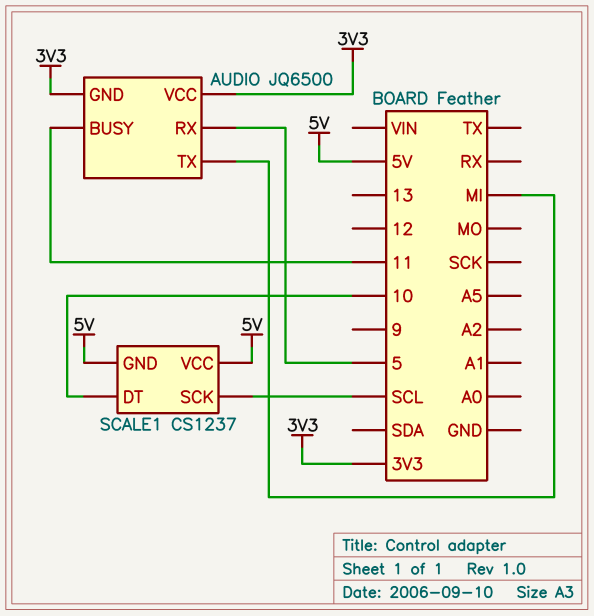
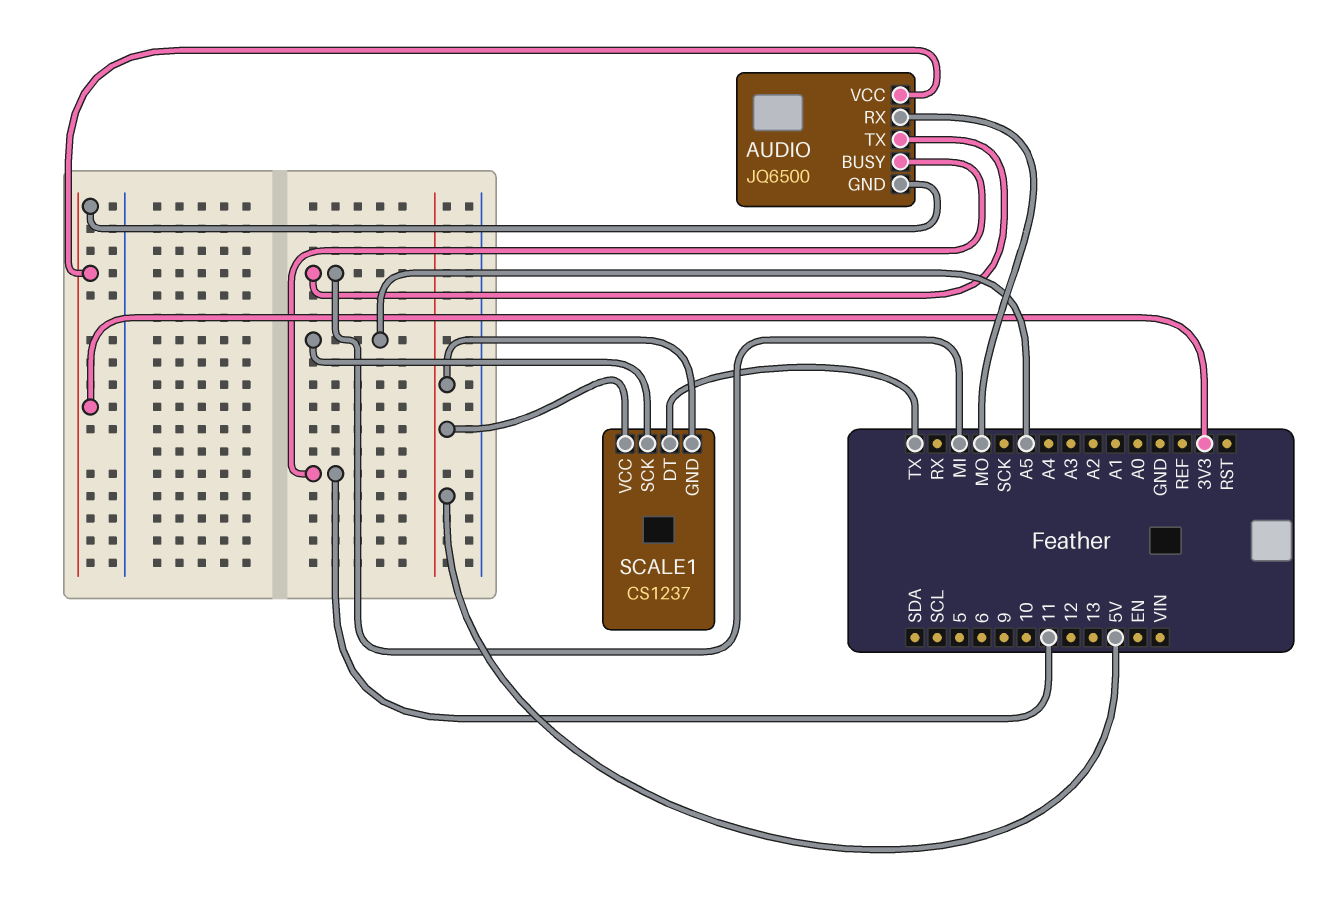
AUDIO pin RX: 5 -> MO
SCALE1 pin DT: 10 -> TX
SCALE1 pin SCK: SCL -> A5

